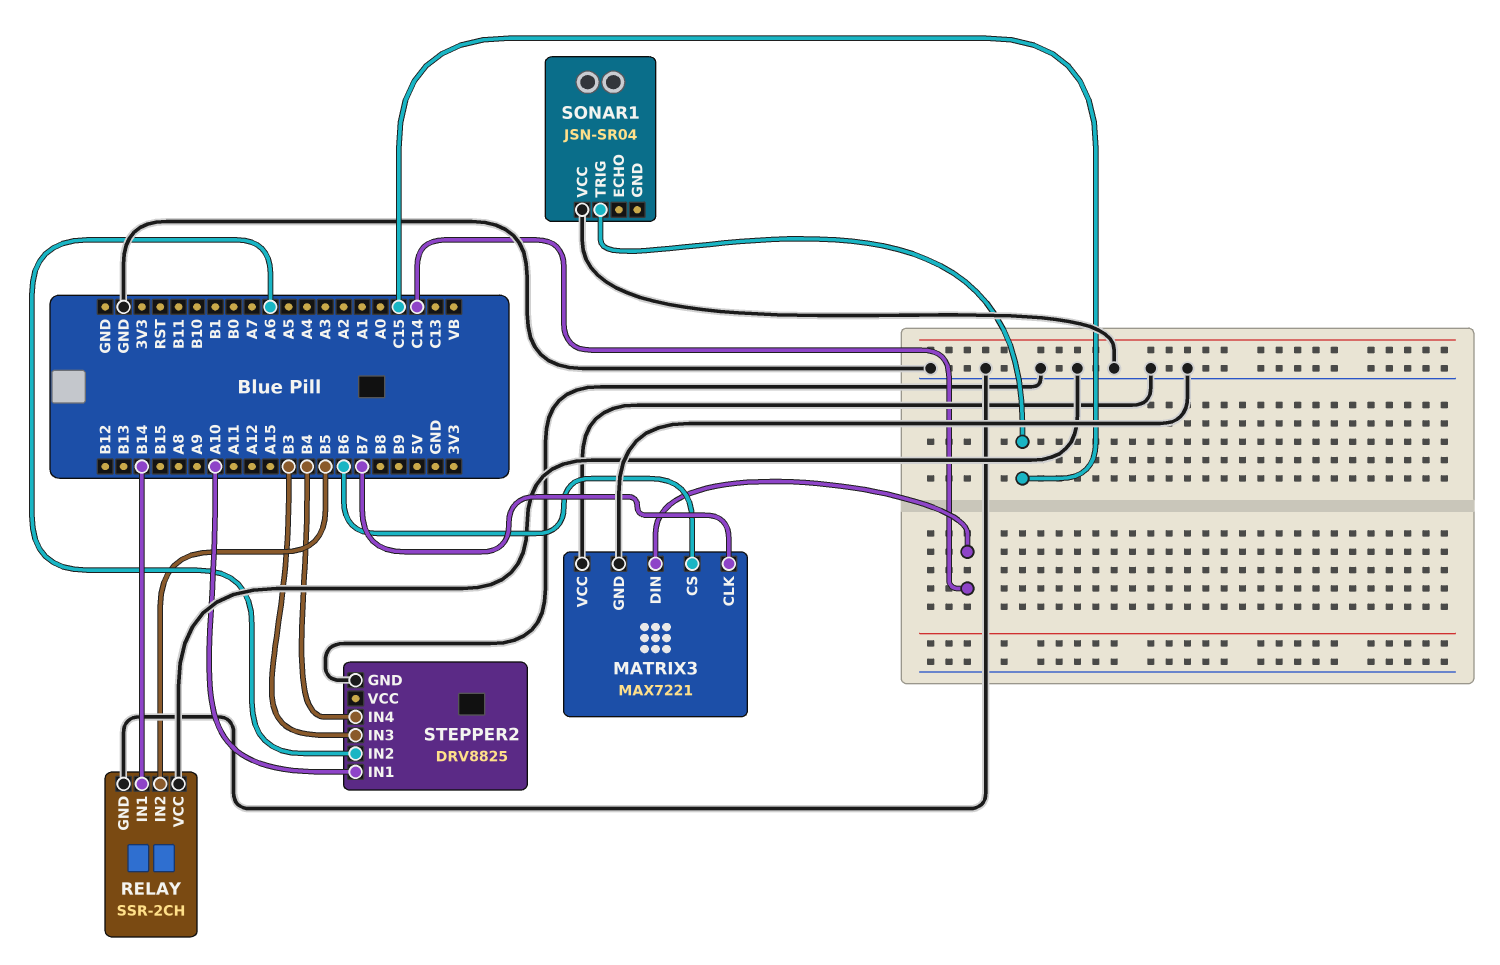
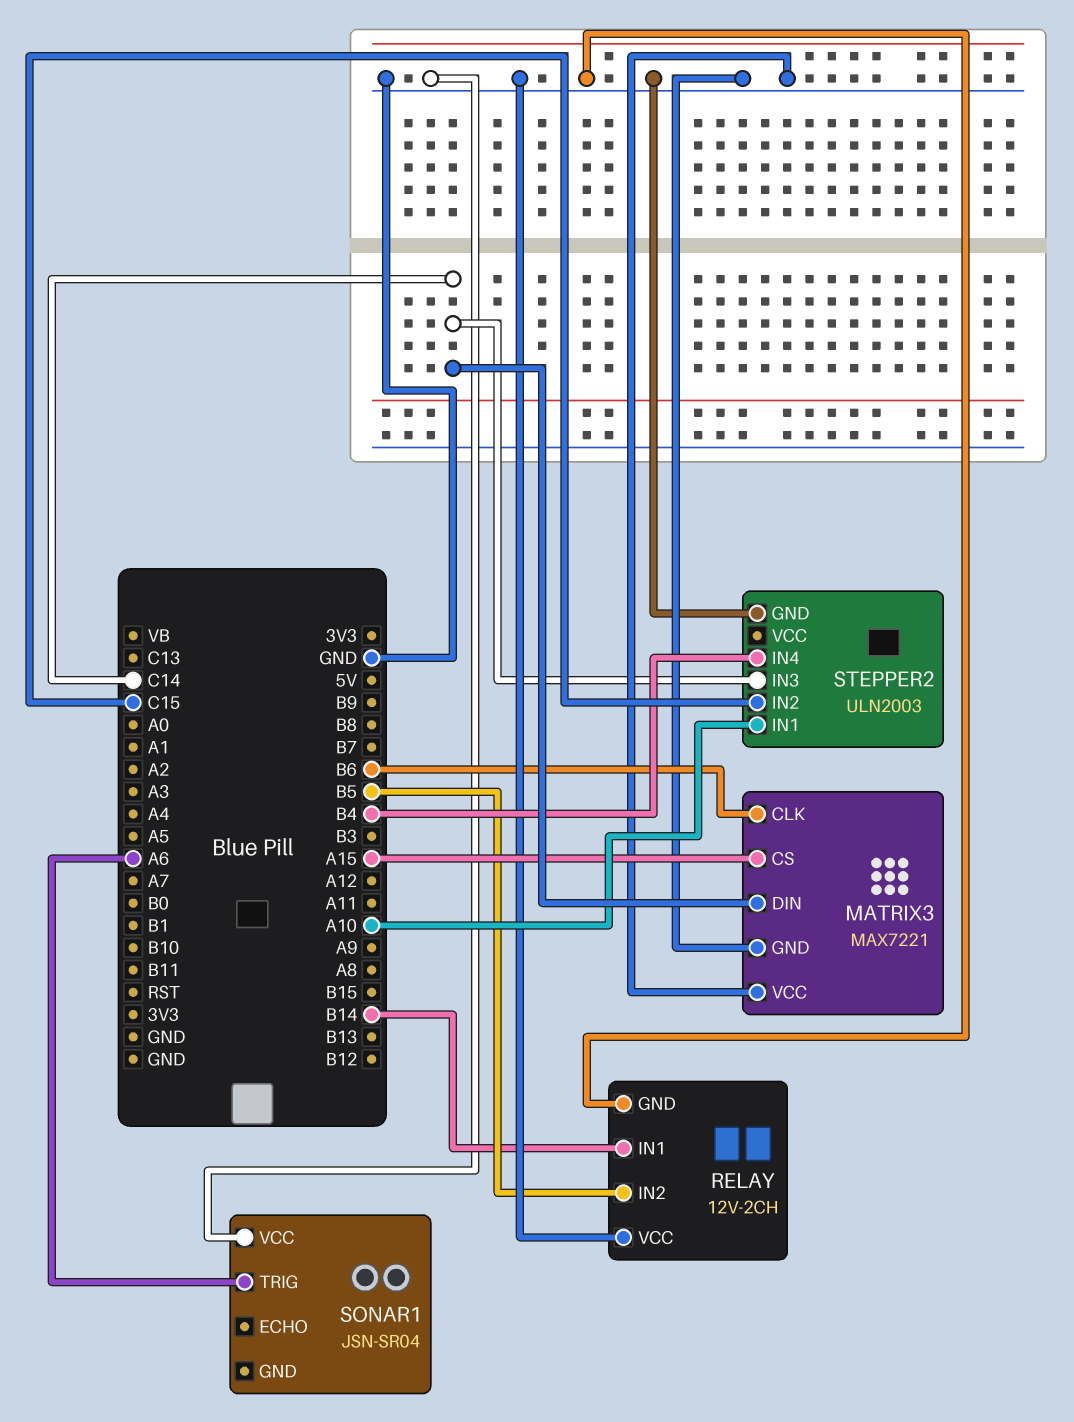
MATRIX3 pin CLK: B7 -> B6
MATRIX3 pin CS: B6 -> A15
RELAY: SSR-2CH -> 12V-2CH
SONAR1 pin TRIG: C15 -> A6
STEPPER2: DRV8825 -> ULN2003
STEPPER2 pin IN2: A6 -> C15
STEPPER2 pin IN3: B3 -> C14

